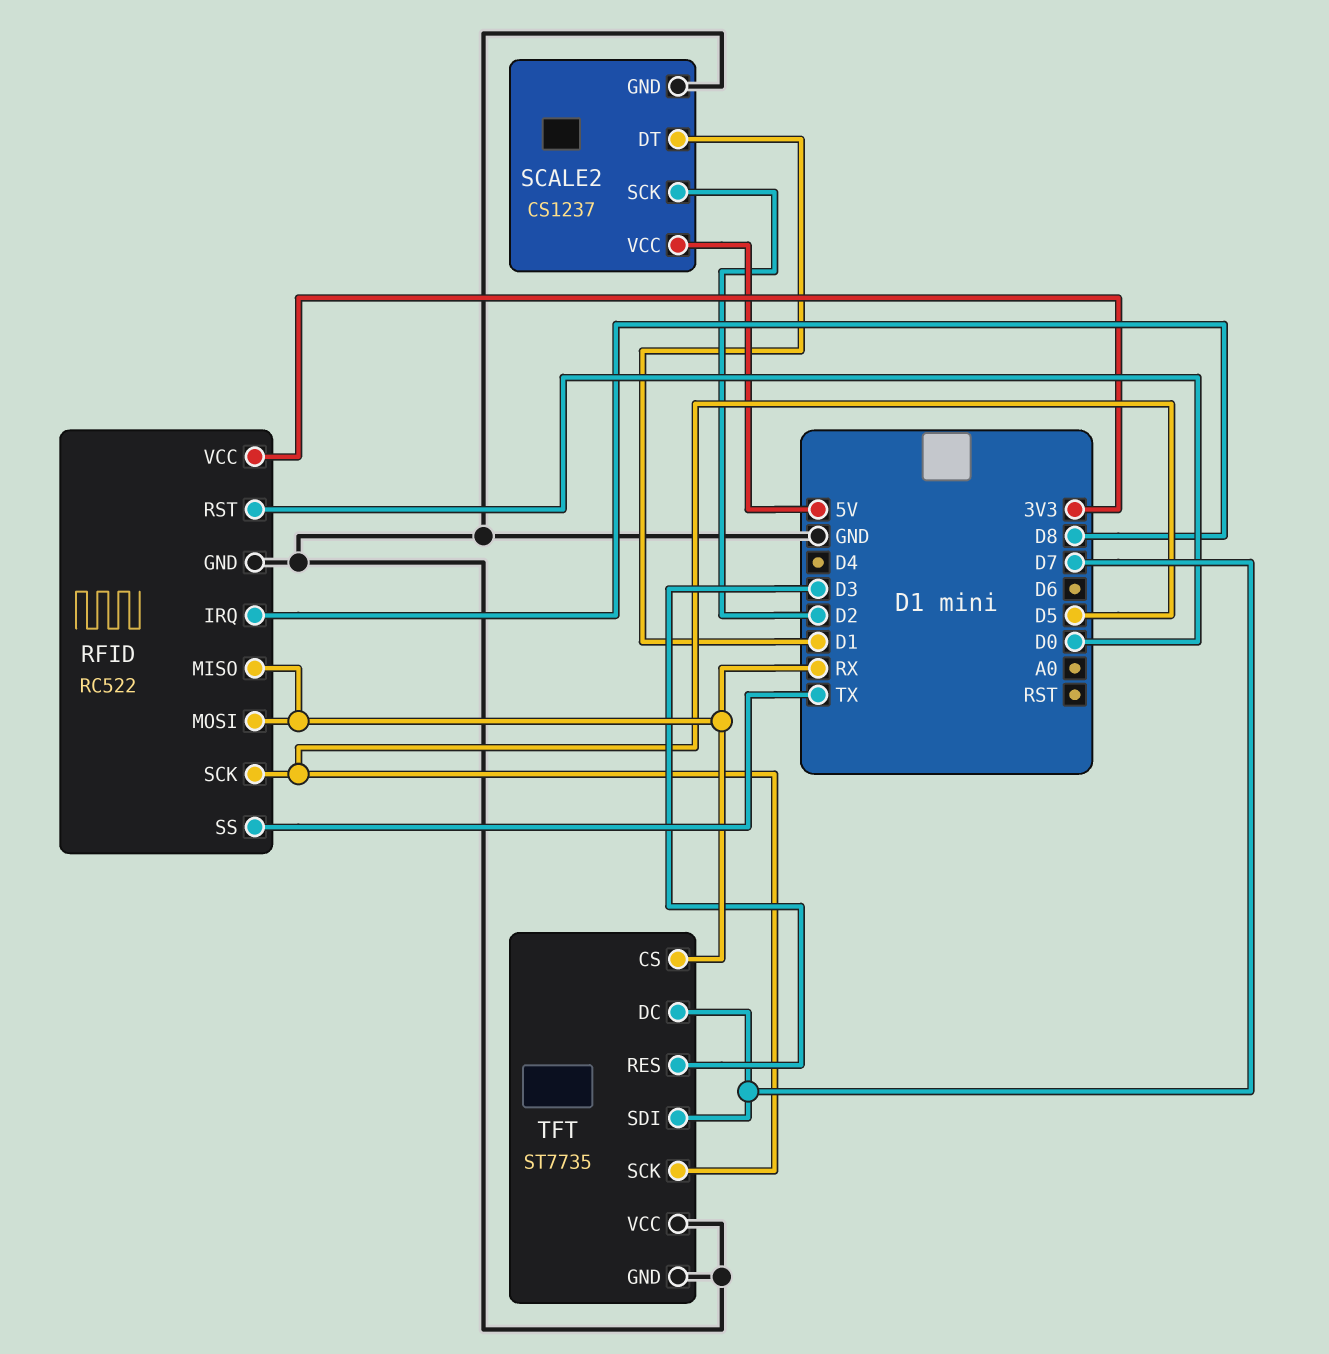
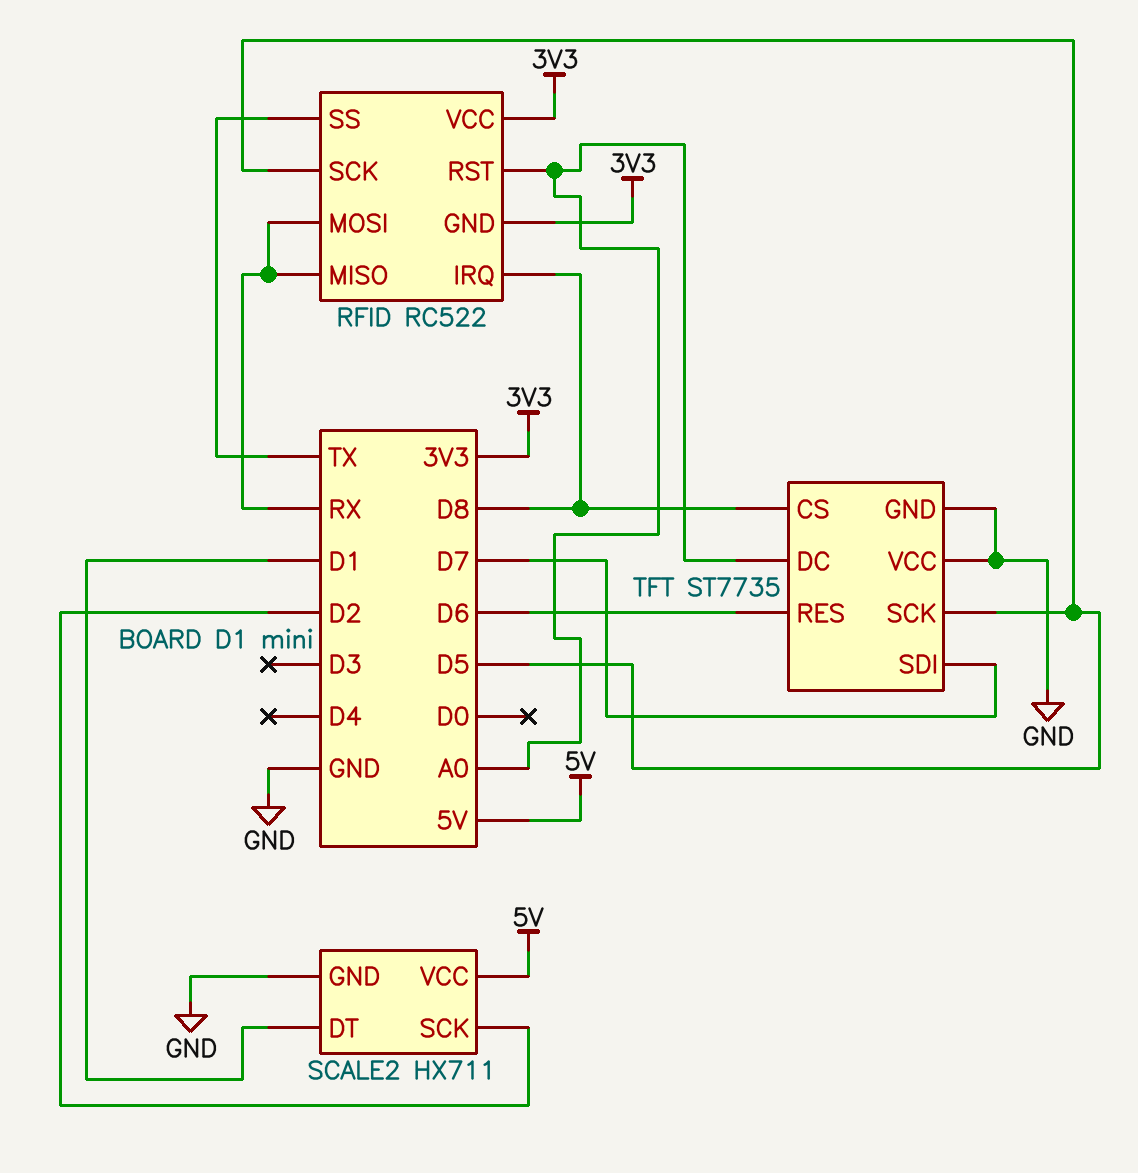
RFID pin GND: GND -> 3V3
RFID pin RST: D0 -> A0
SCALE2: CS1237 -> HX711
TFT pin CS: RX -> D8
TFT pin DC: D7 -> A0
TFT pin RES: D3 -> D6

